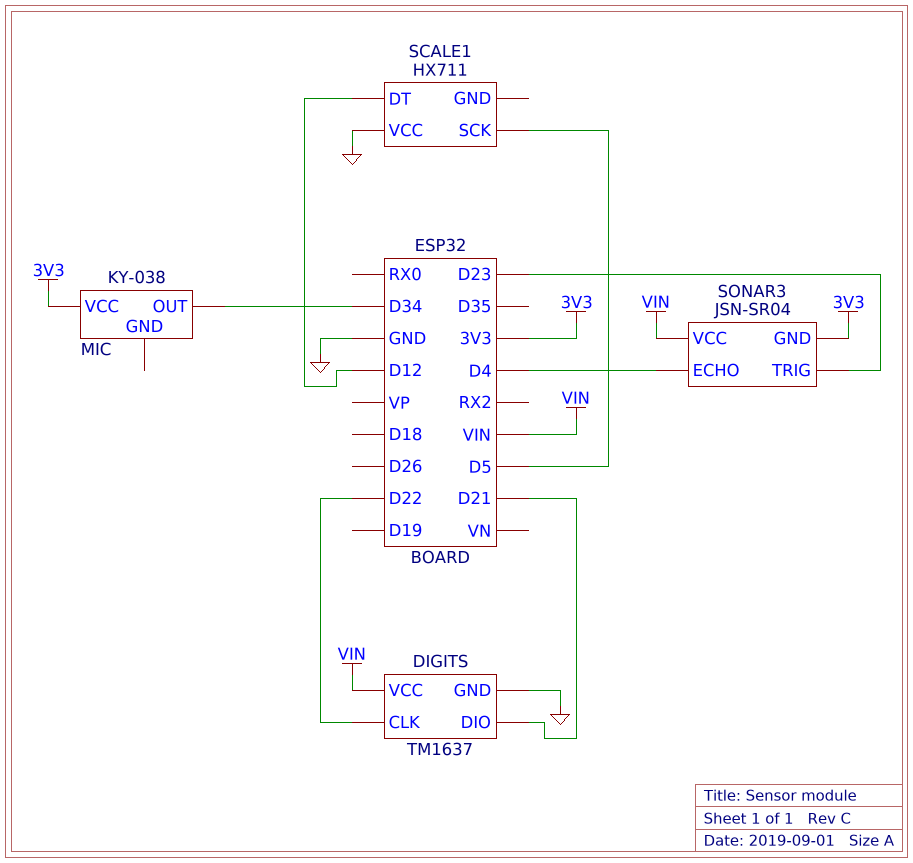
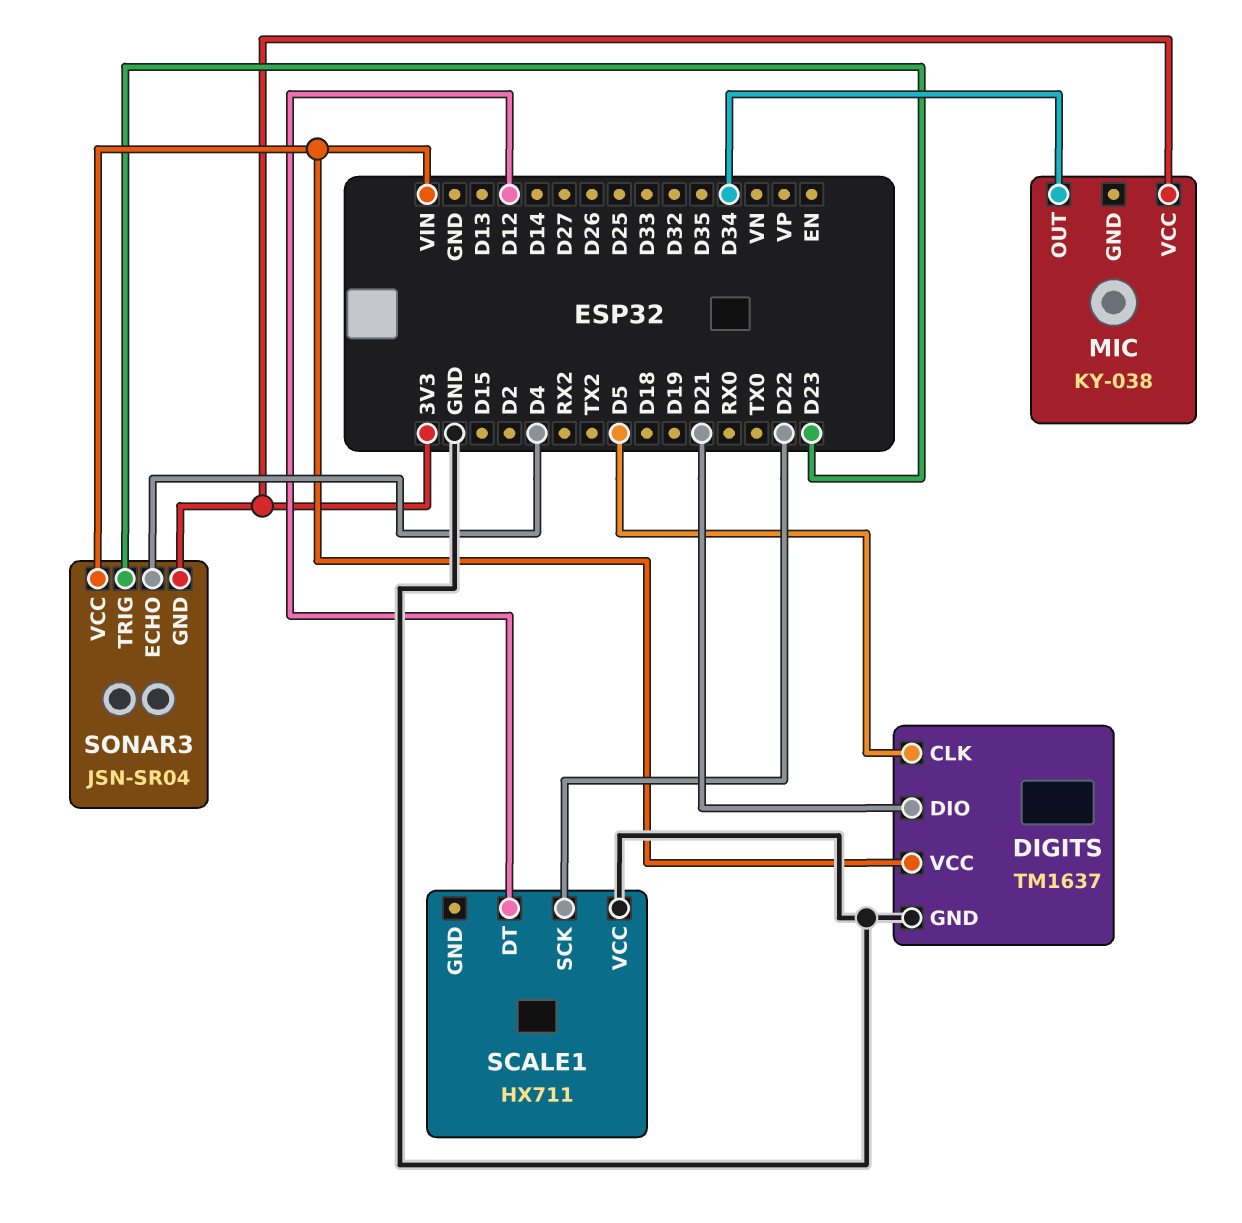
DIGITS pin CLK: D22 -> D5
SCALE1 pin SCK: D5 -> D22

